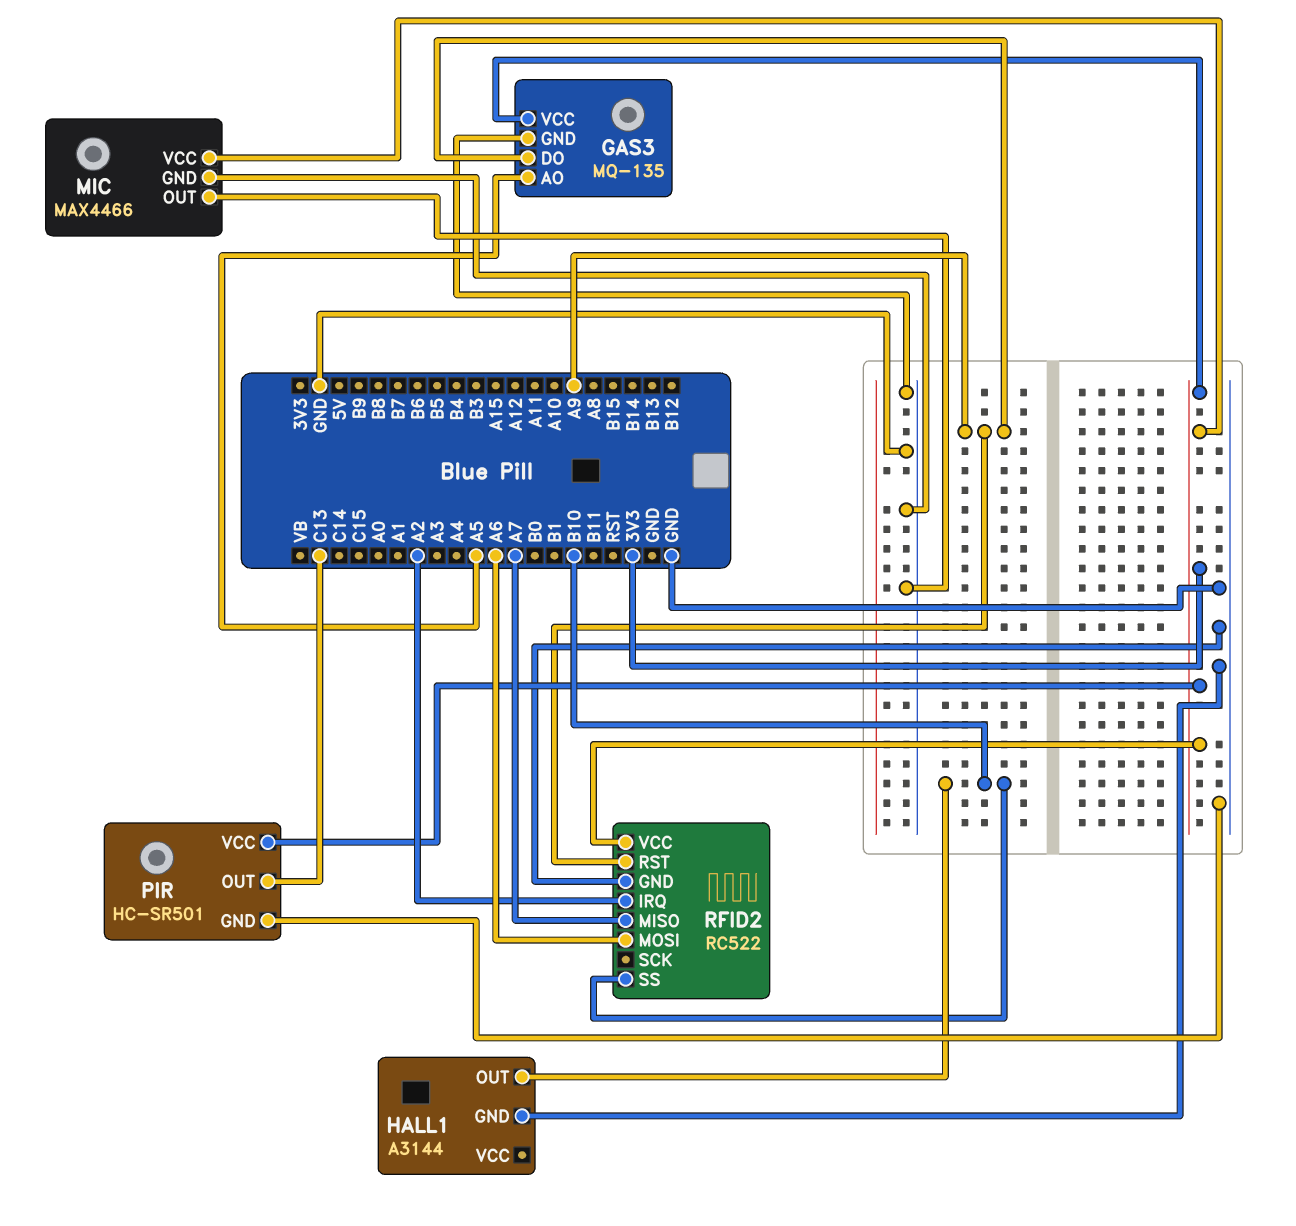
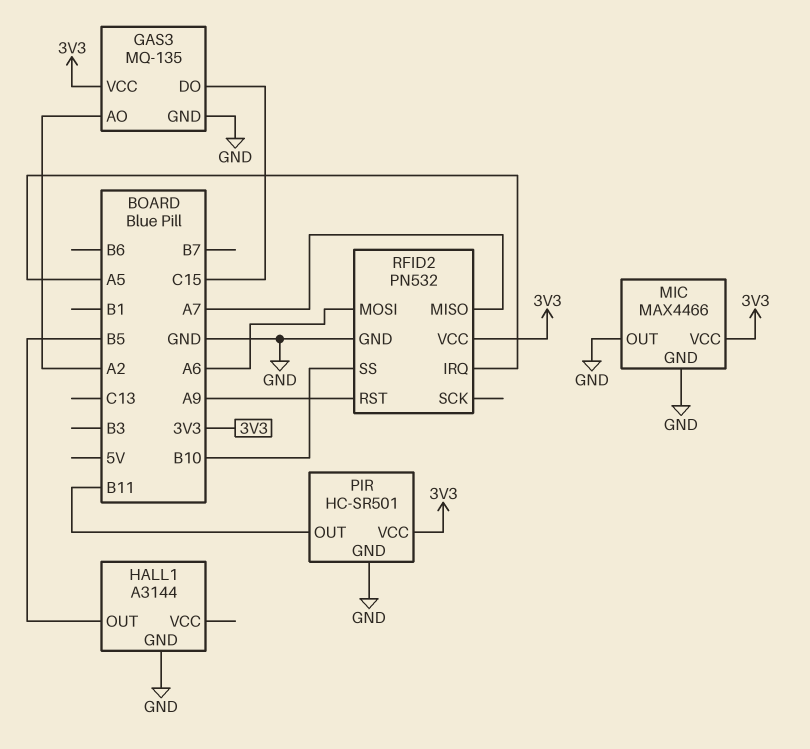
GAS3 pin AO: A5 -> A2
GAS3 pin DO: A9 -> C15
HALL1 pin OUT: B10 -> B5
PIR pin OUT: C13 -> B11
RFID2: RC522 -> PN532
RFID2 pin IRQ: A2 -> A5

